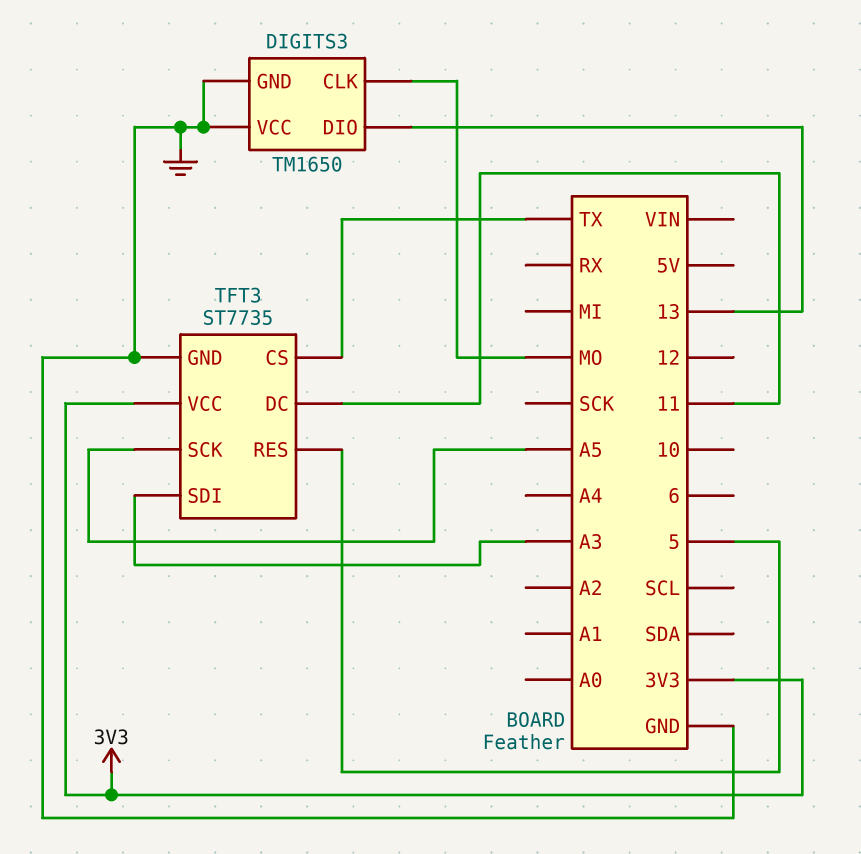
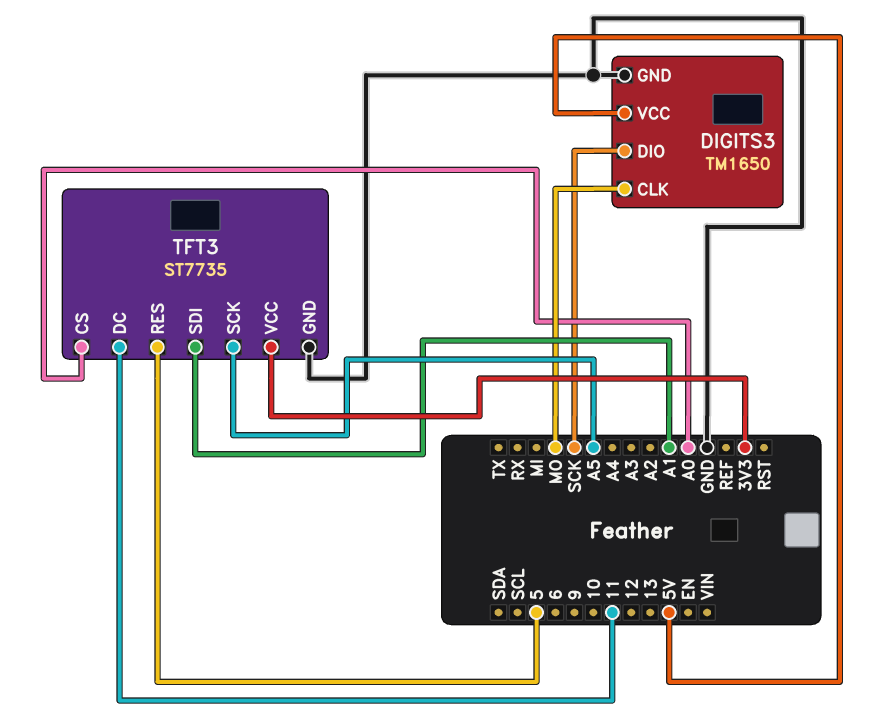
DIGITS3 pin DIO: 13 -> SCK
DIGITS3 pin VCC: GND -> 5V
TFT3 pin CS: TX -> A0
TFT3 pin SDI: A3 -> A1

